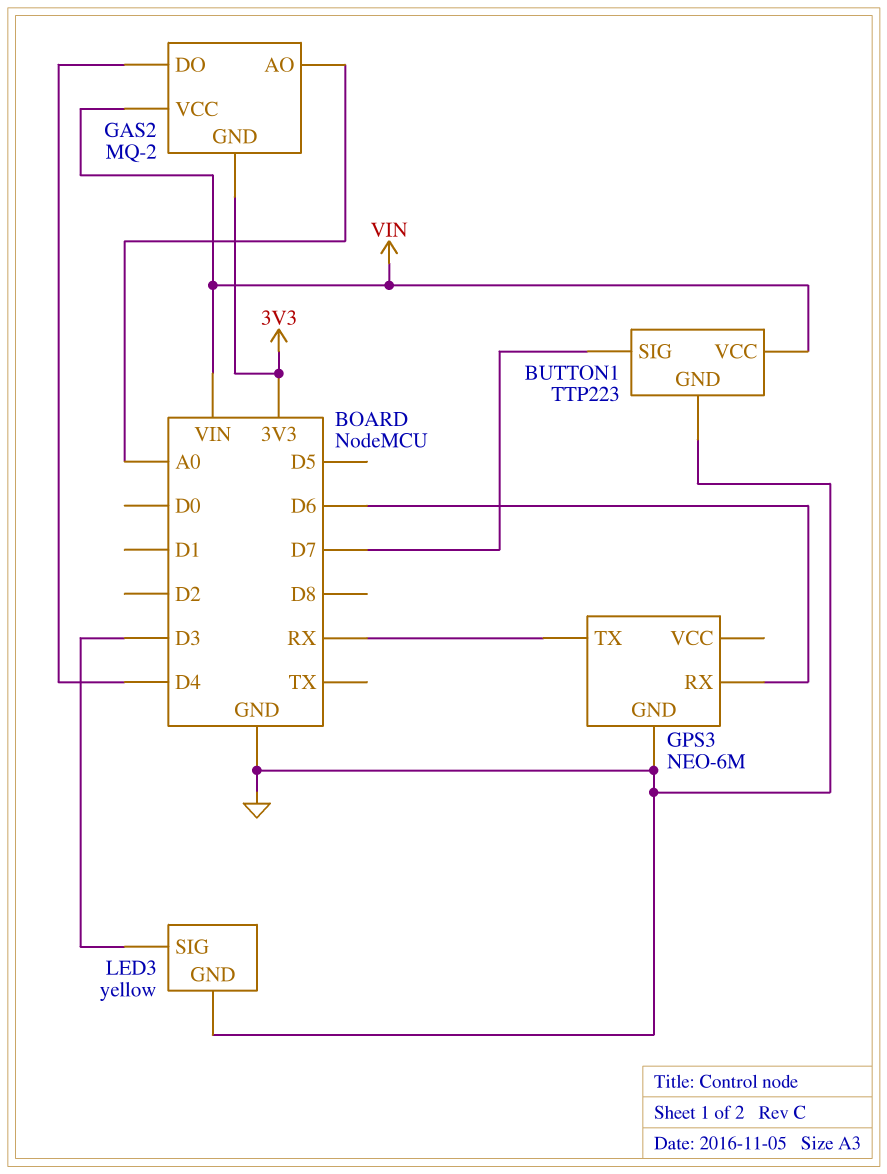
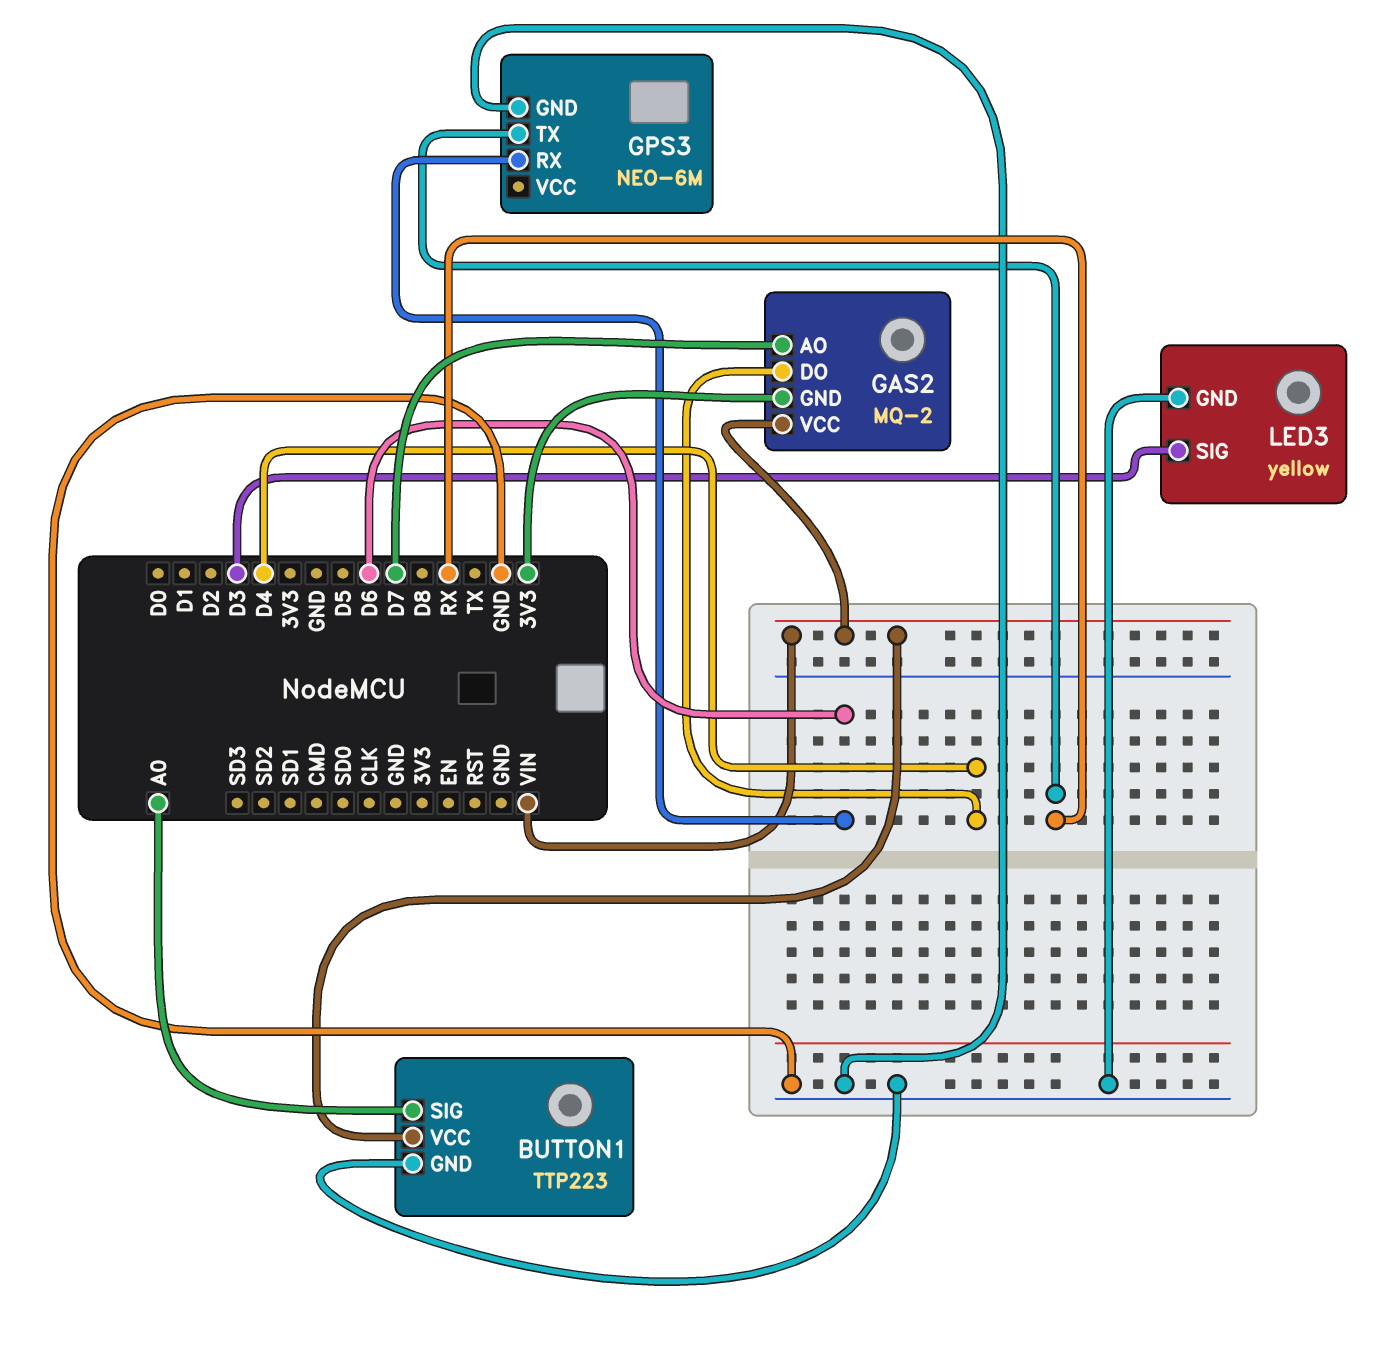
BUTTON1 pin SIG: D7 -> A0
GAS2 pin AO: A0 -> D7

